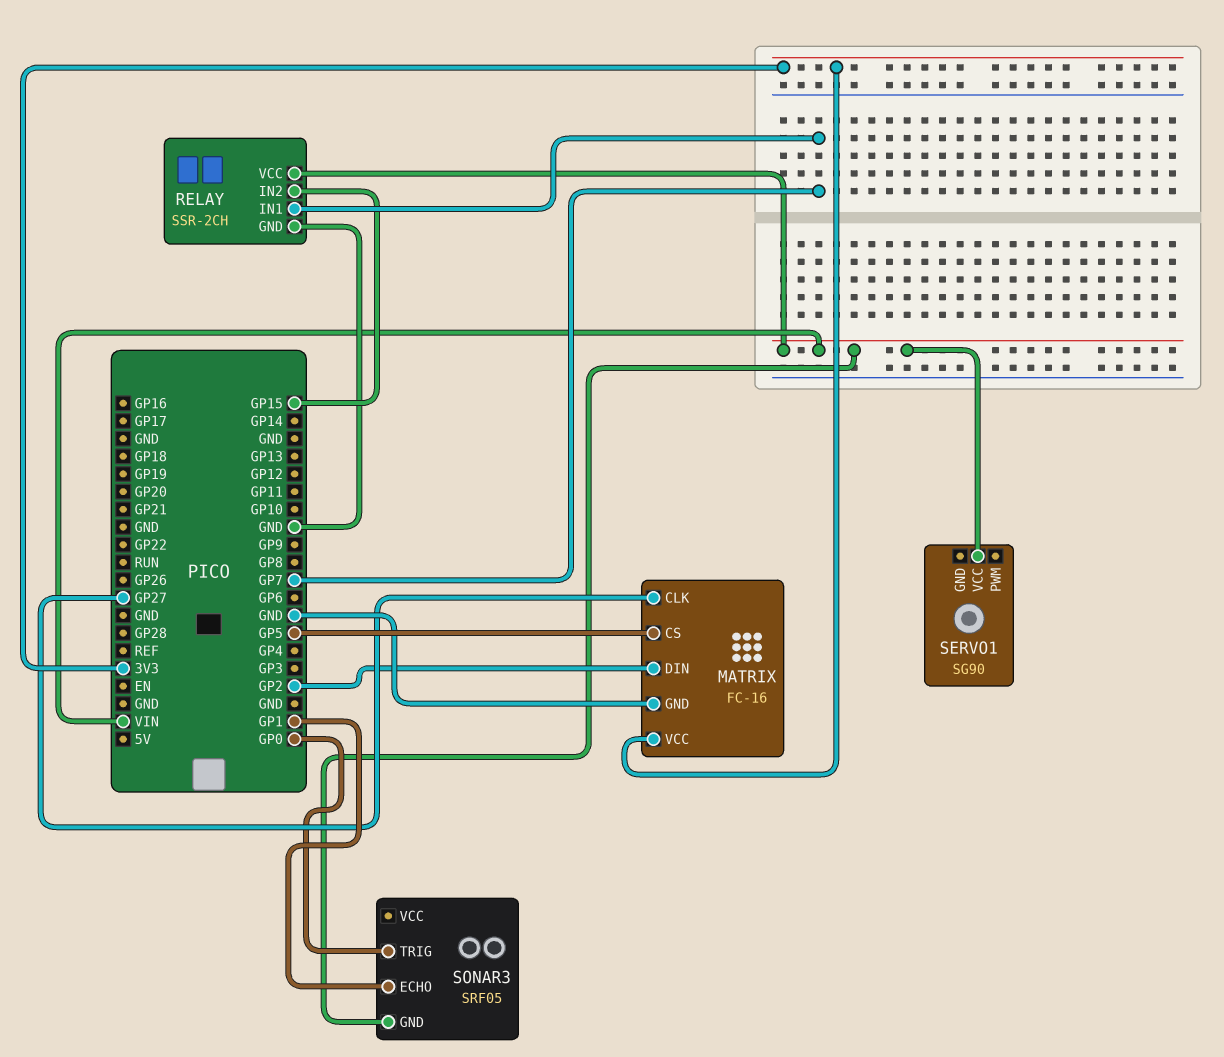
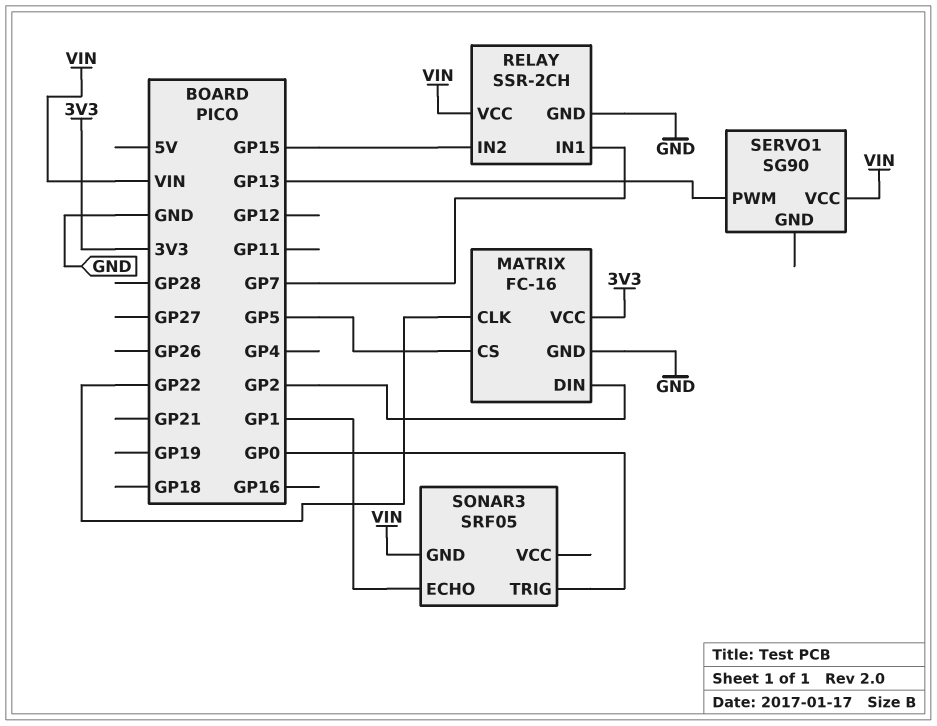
MATRIX pin CLK: GP27 -> GP22
SERVO1 pin PWM: none -> GP13

